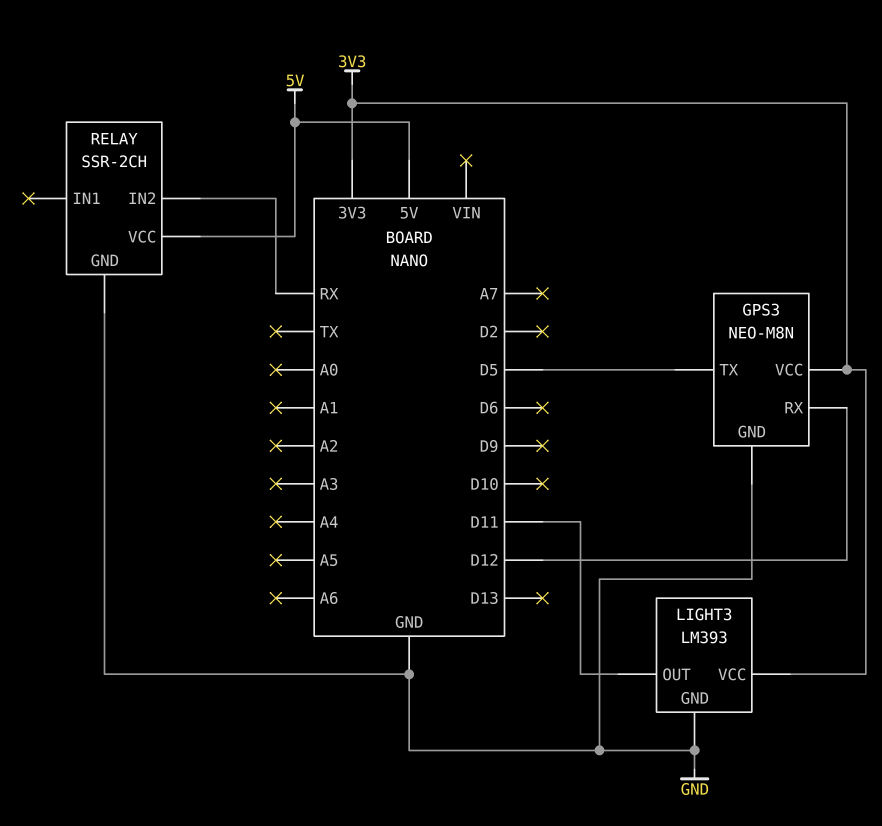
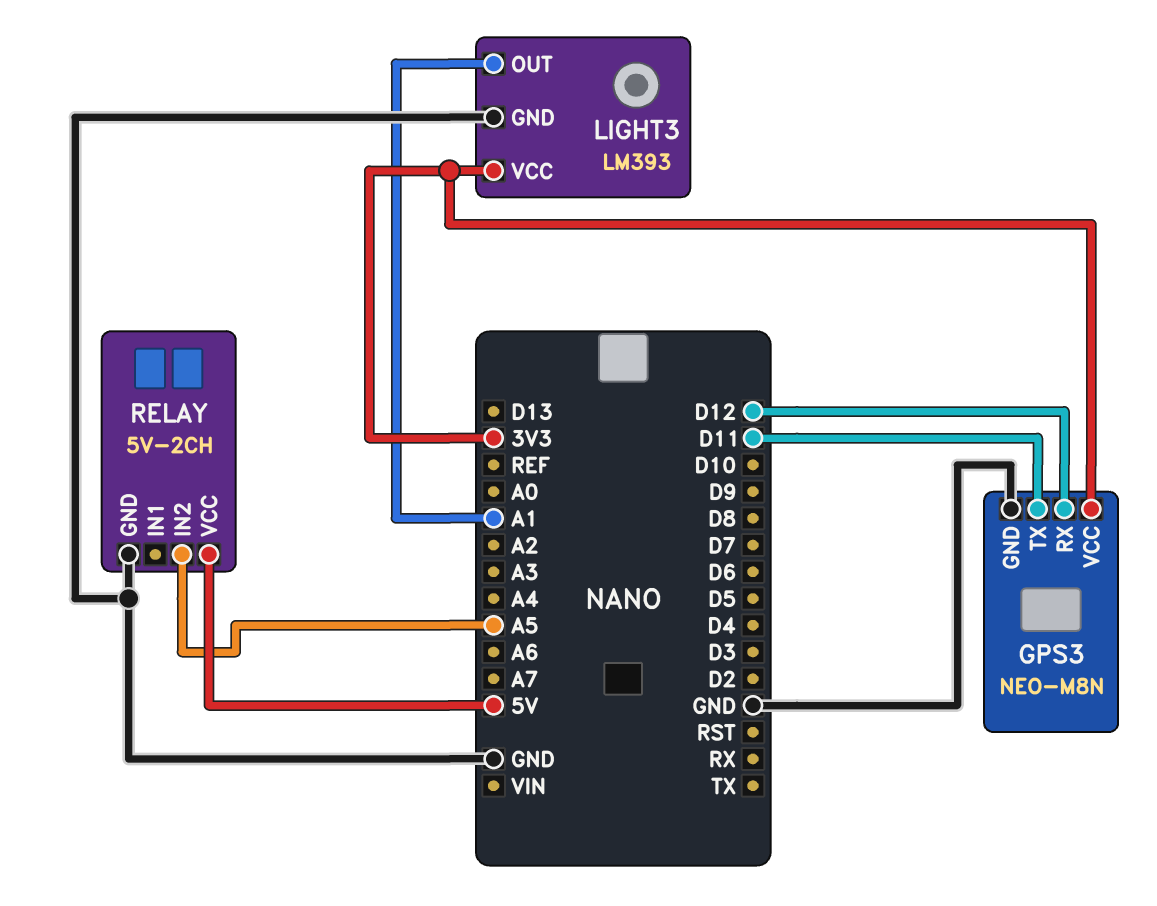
GPS3 pin TX: D5 -> D11
LIGHT3 pin OUT: D11 -> A1
RELAY: SSR-2CH -> 5V-2CH
RELAY pin IN2: RX -> A5

